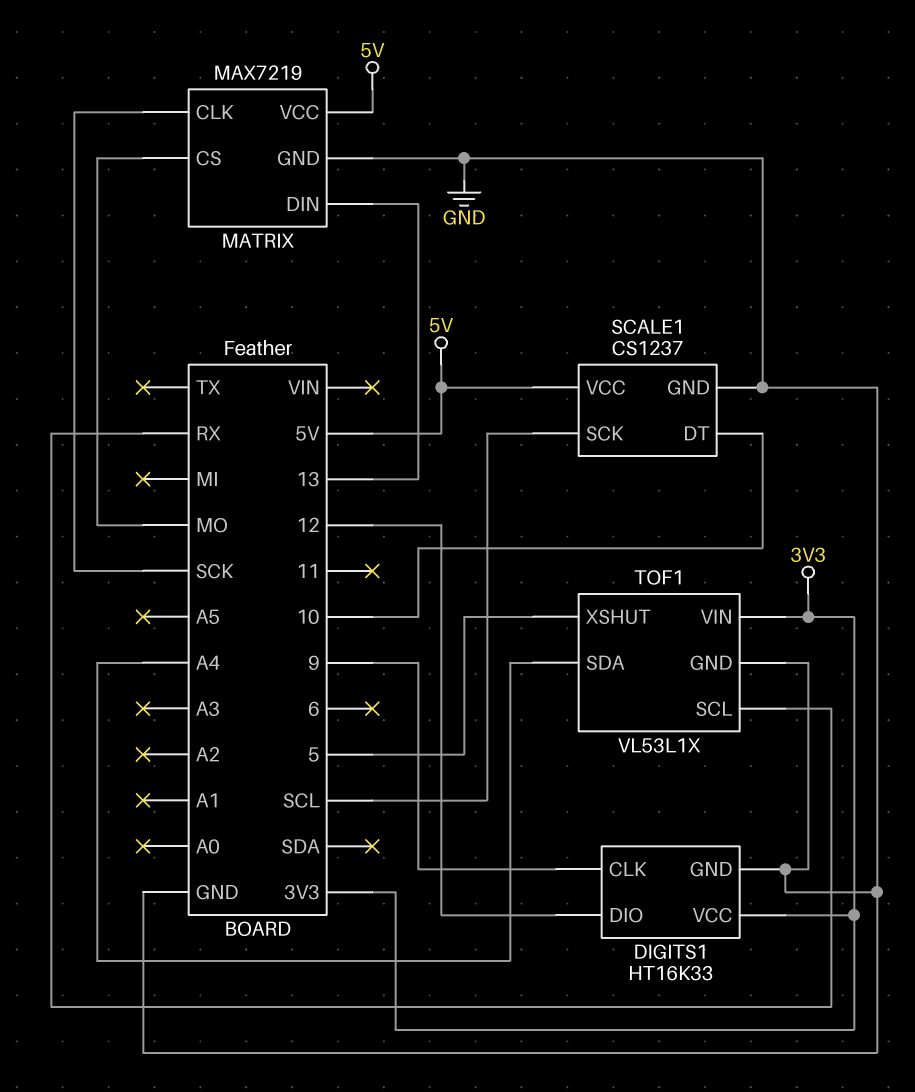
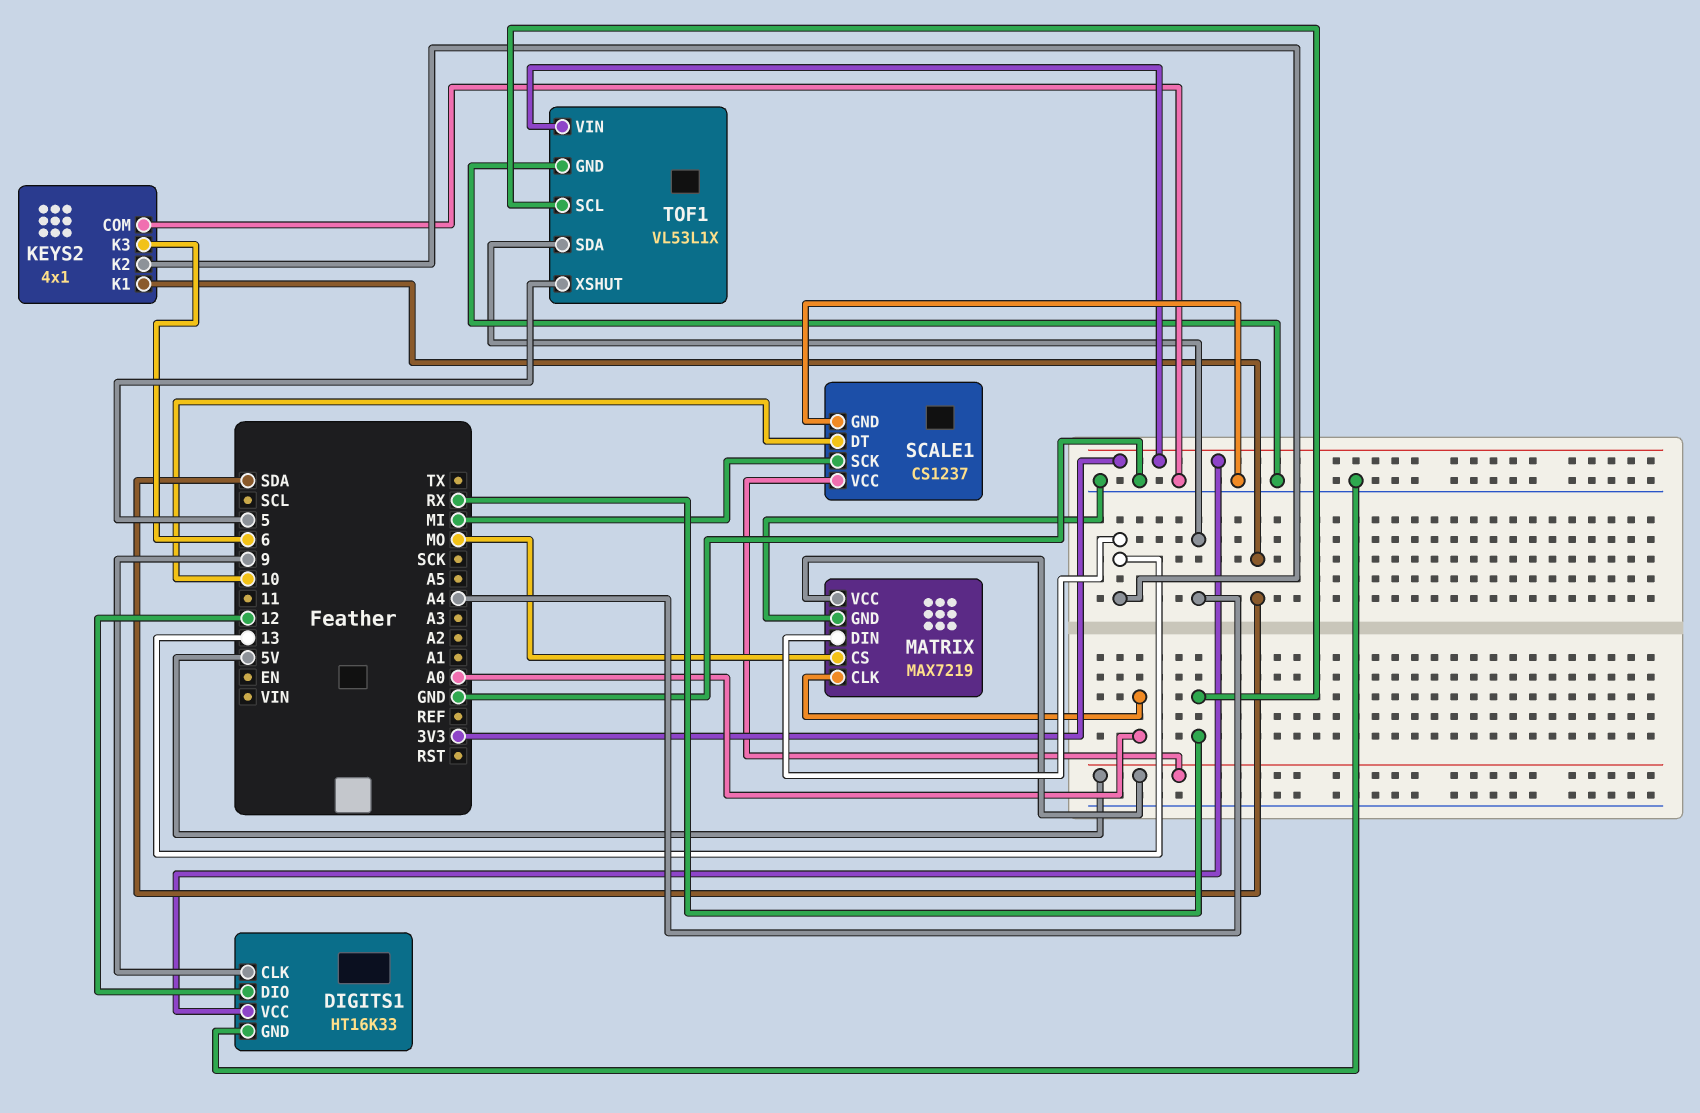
KEYS2: none -> 4x1
KEYS2 pin COM: none -> GND
KEYS2 pin K1: none -> SDA
KEYS2 pin K2: none -> 13
KEYS2 pin K3: none -> 6
MATRIX pin CLK: SCK -> A0
SCALE1 pin SCK: SCL -> MI

